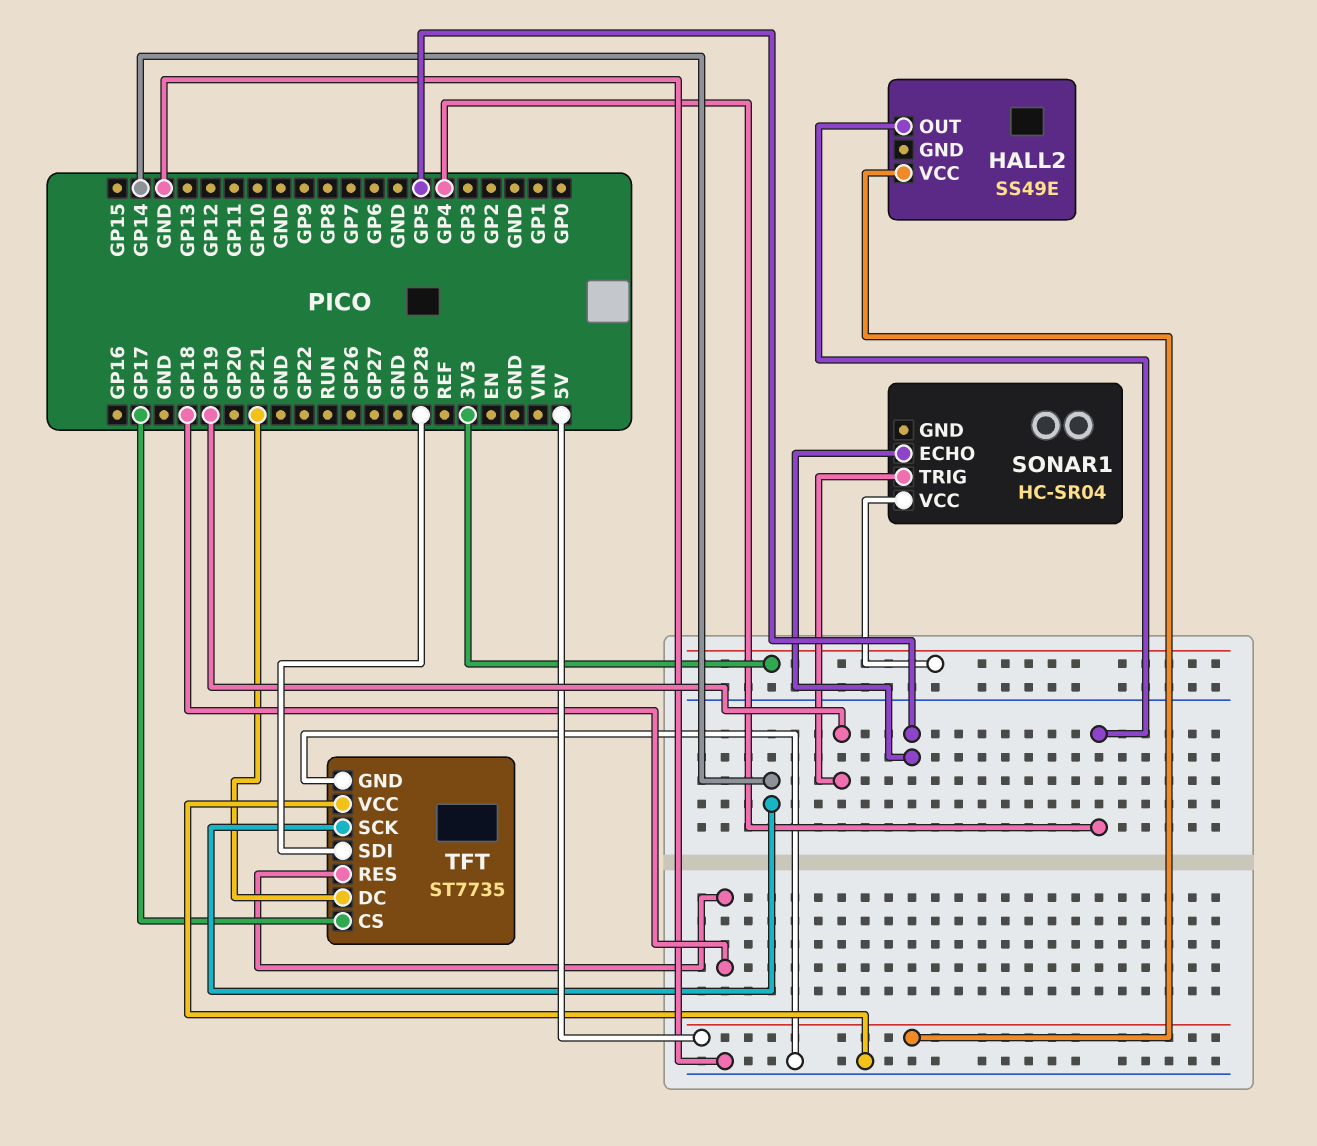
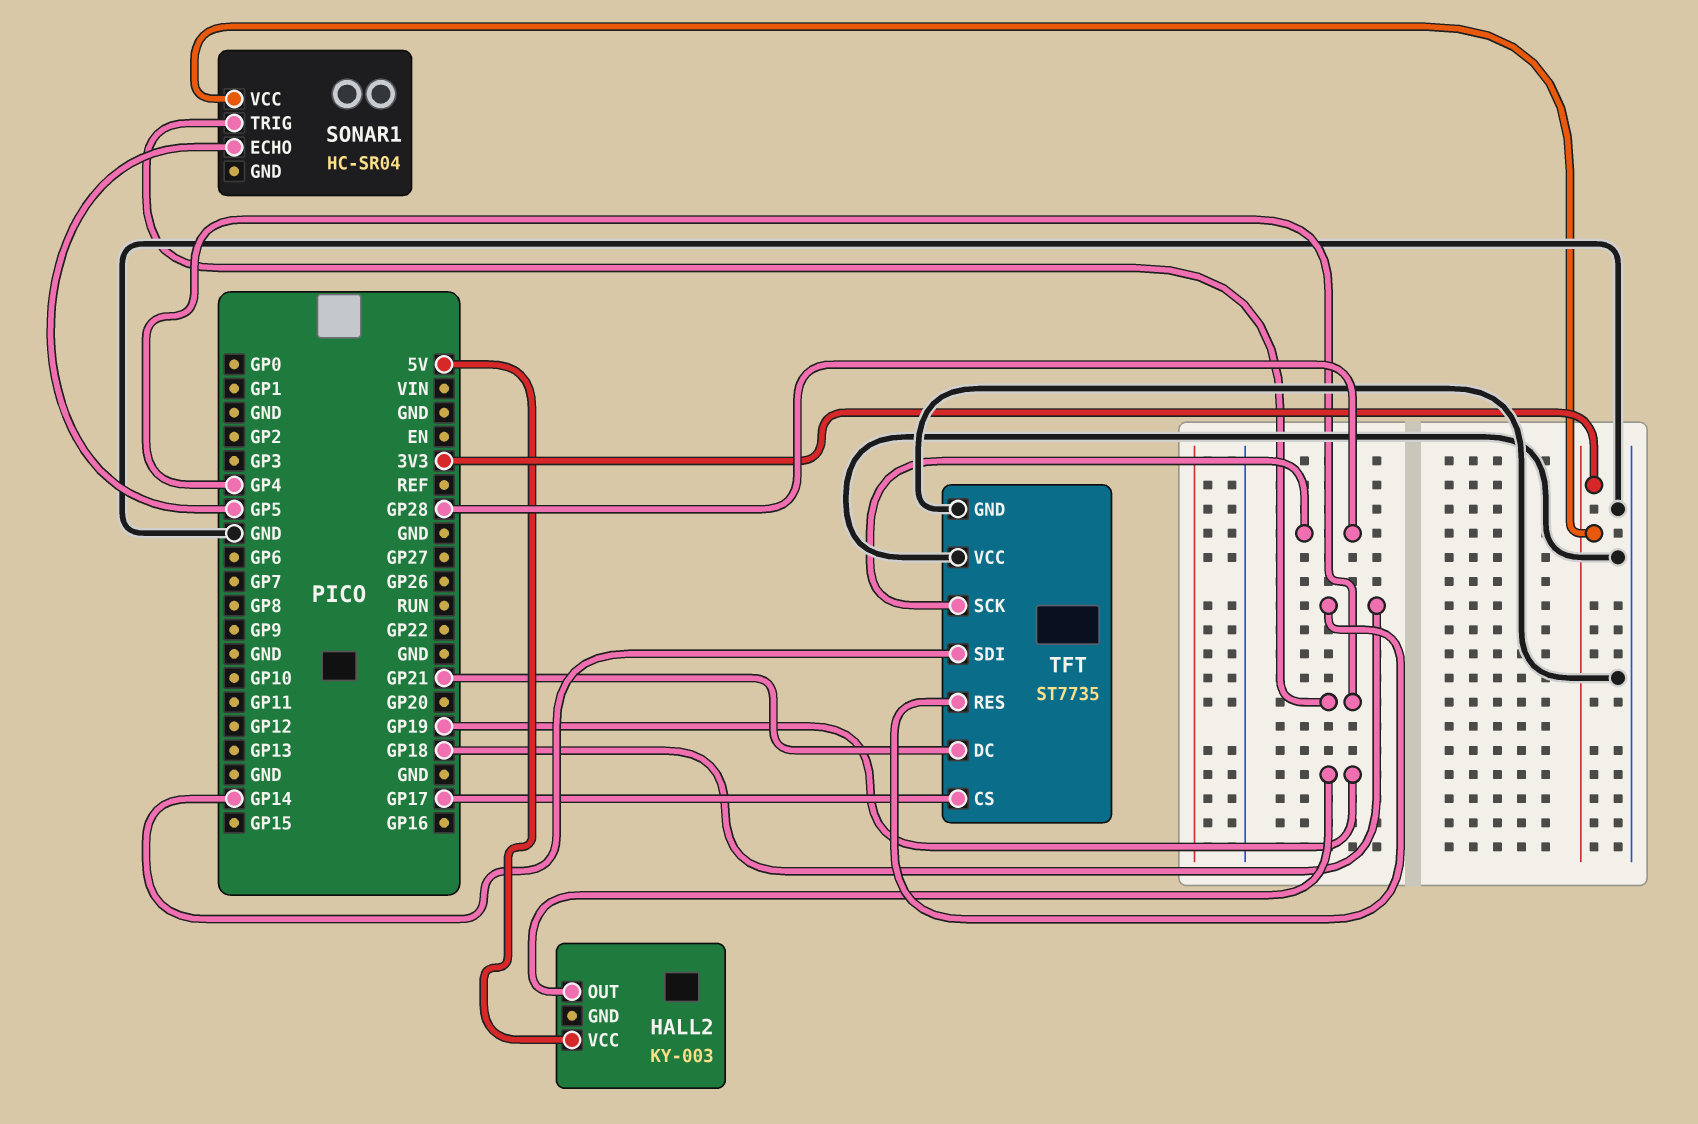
HALL2: SS49E -> KY-003
HALL2 pin OUT: GP4 -> GP19
SONAR1 pin TRIG: GP19 -> GP4
TFT pin SCK: GP14 -> GP28
TFT pin SDI: GP28 -> GP14

